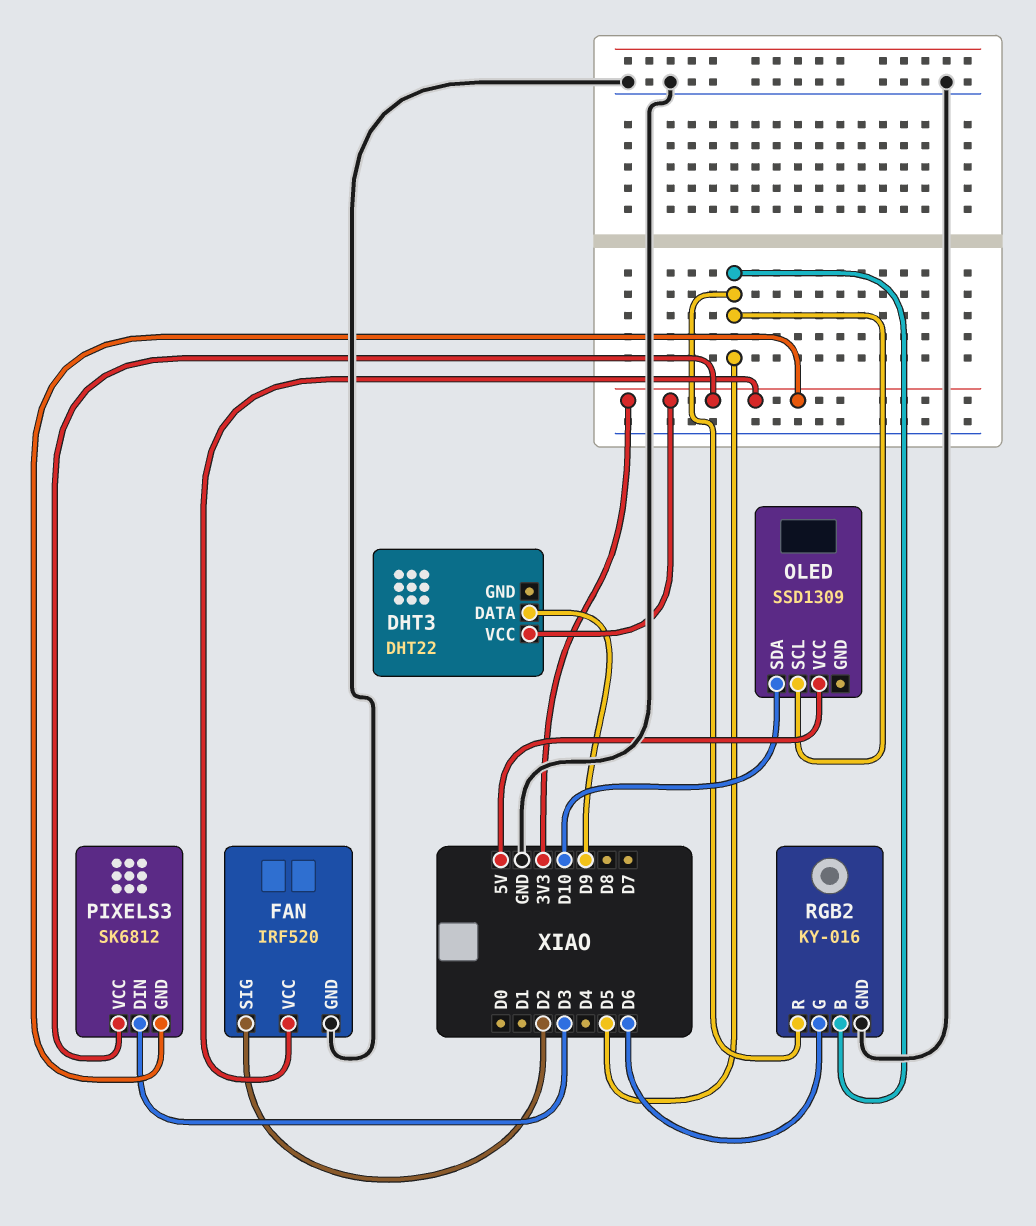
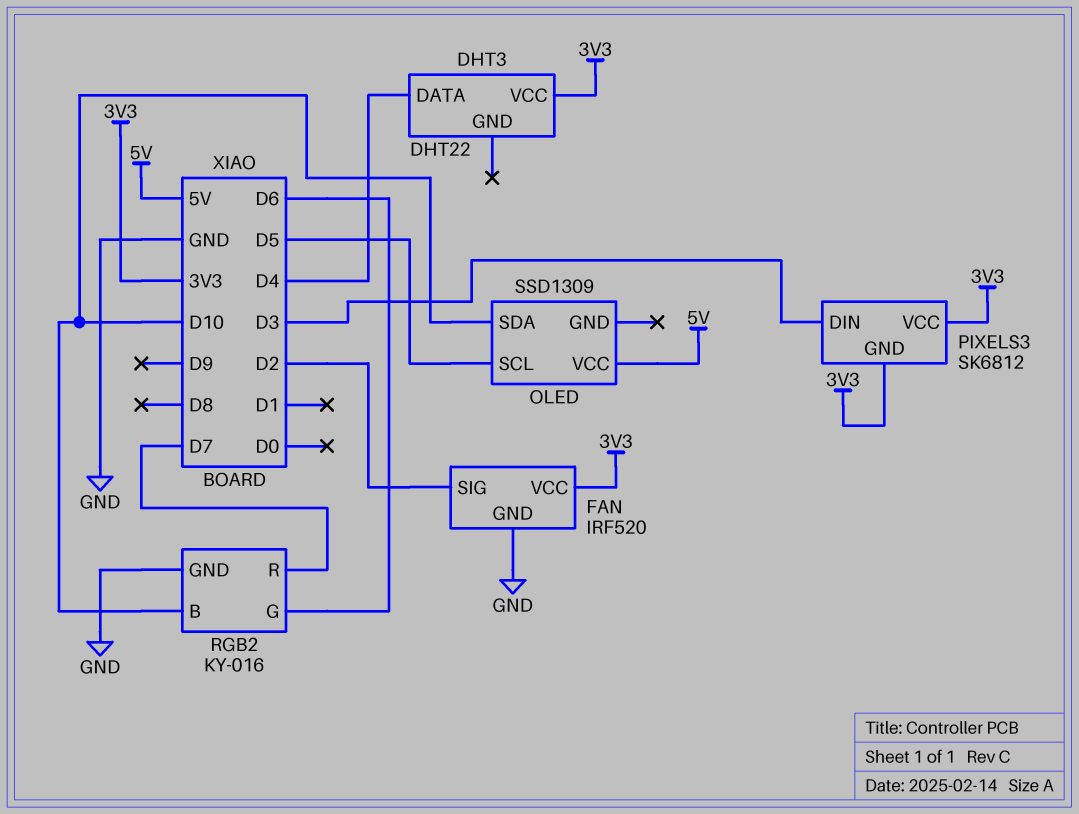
DHT3 pin DATA: D9 -> D4
RGB2 pin B: D5 -> D10
RGB2 pin R: D5 -> D7

